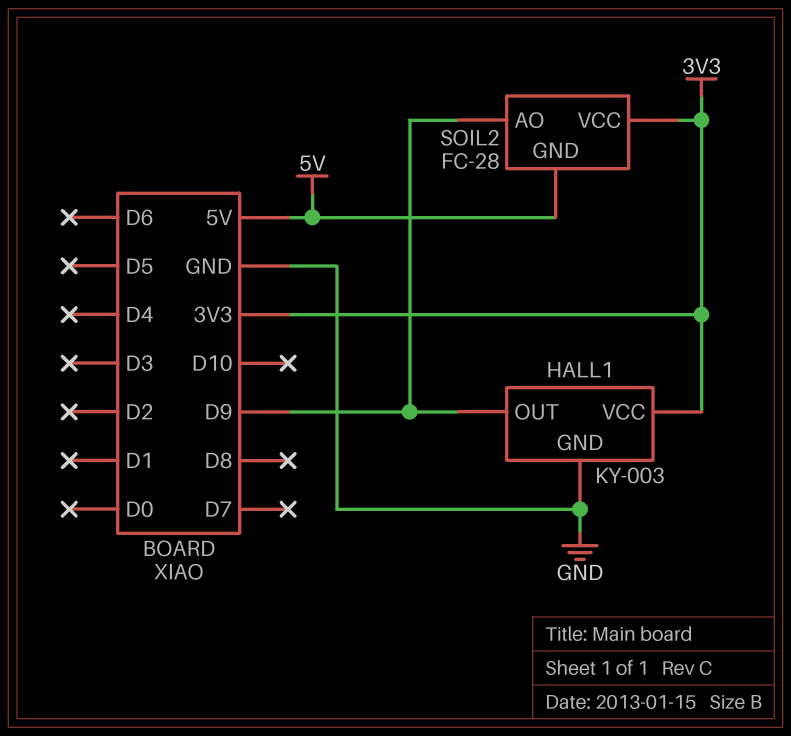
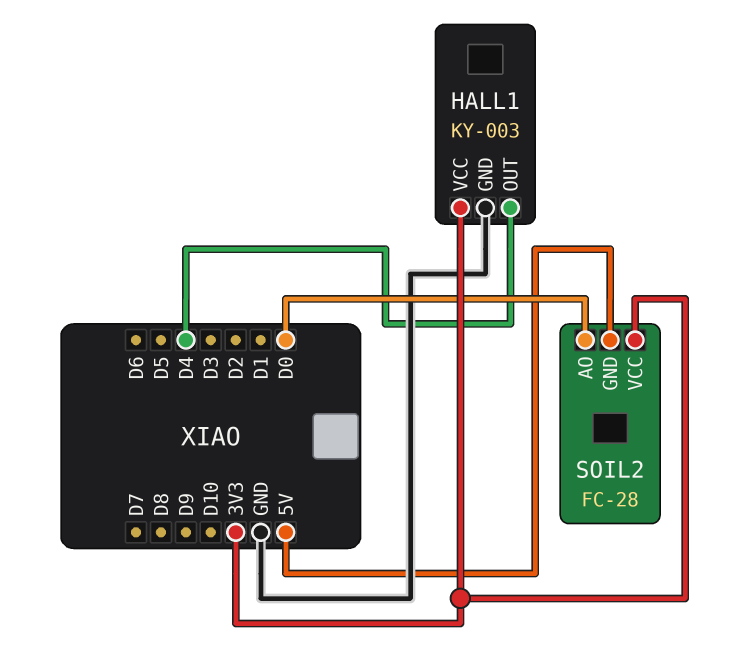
HALL1 pin OUT: D9 -> D4
SOIL2 pin AO: D9 -> D0

